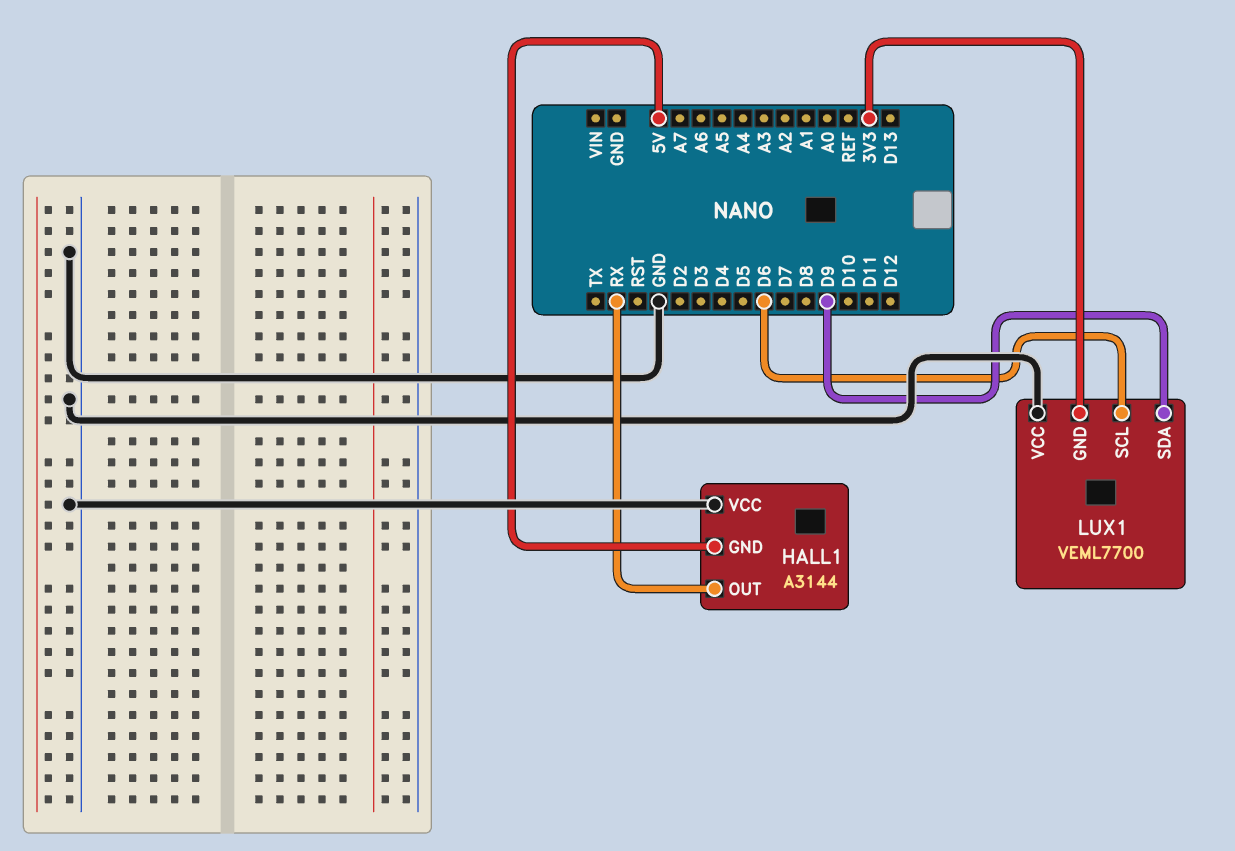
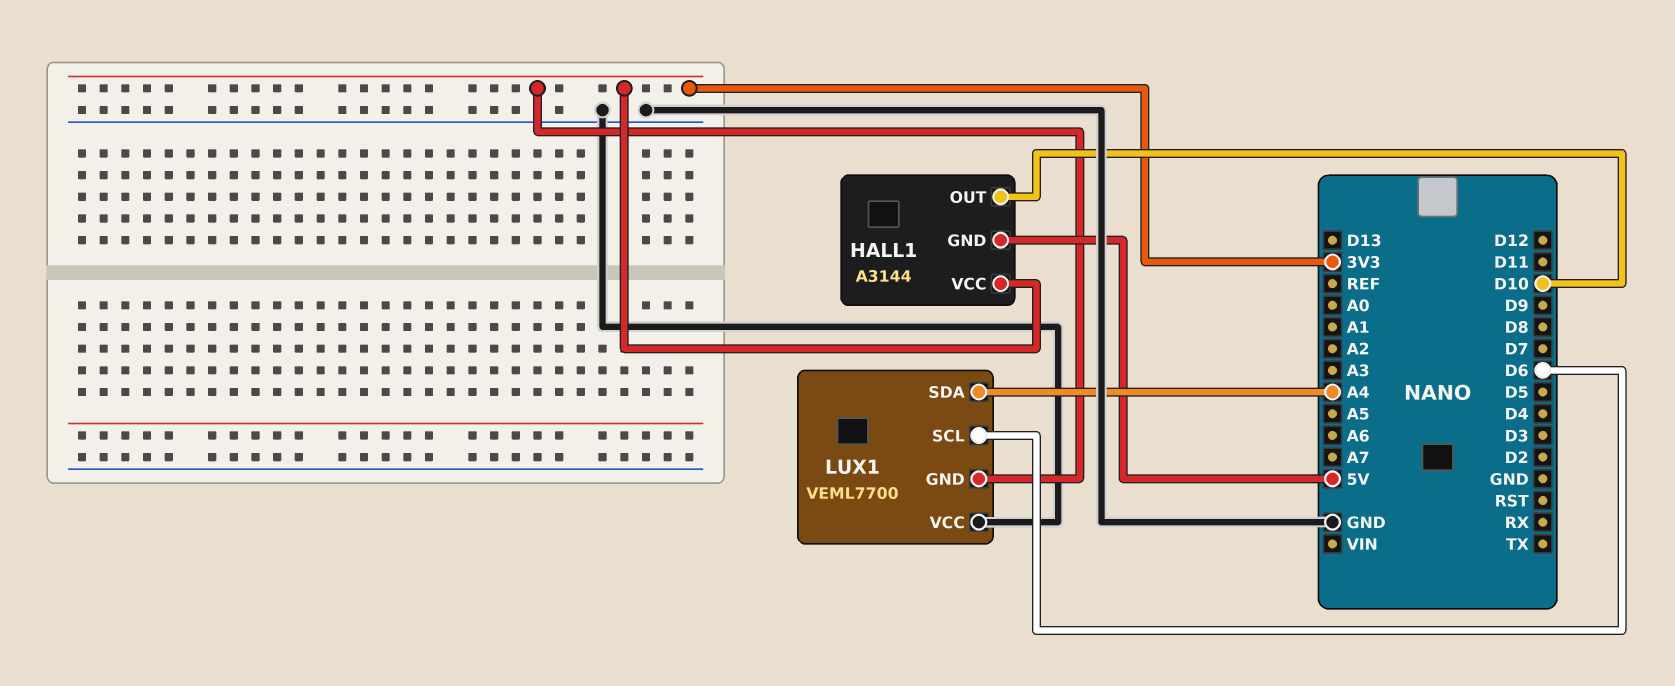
HALL1 pin OUT: RX -> D10
HALL1 pin VCC: GND -> 3V3
LUX1 pin SDA: D9 -> A4

